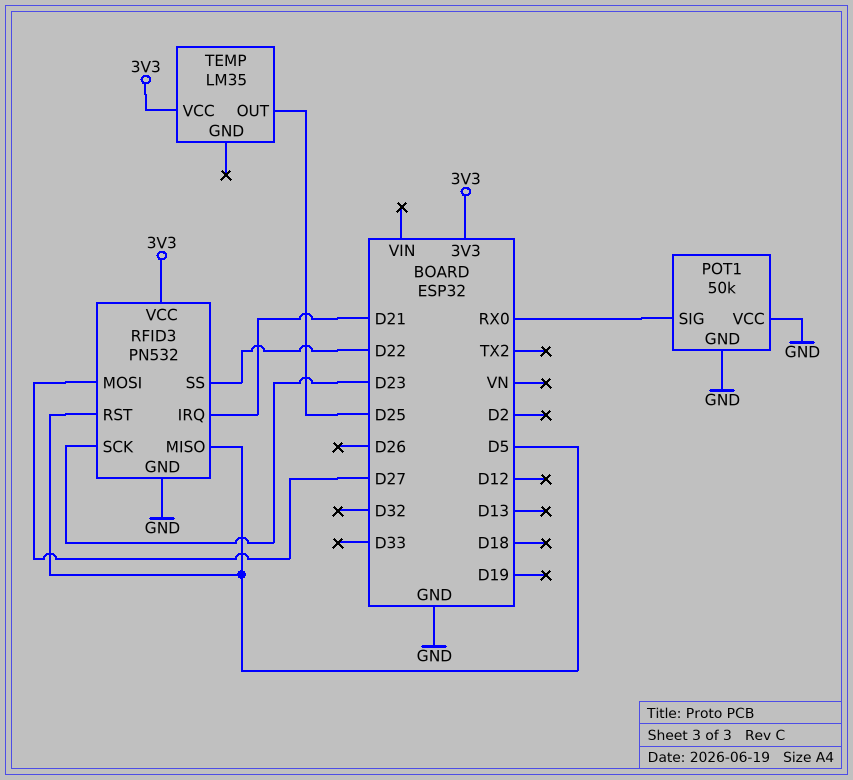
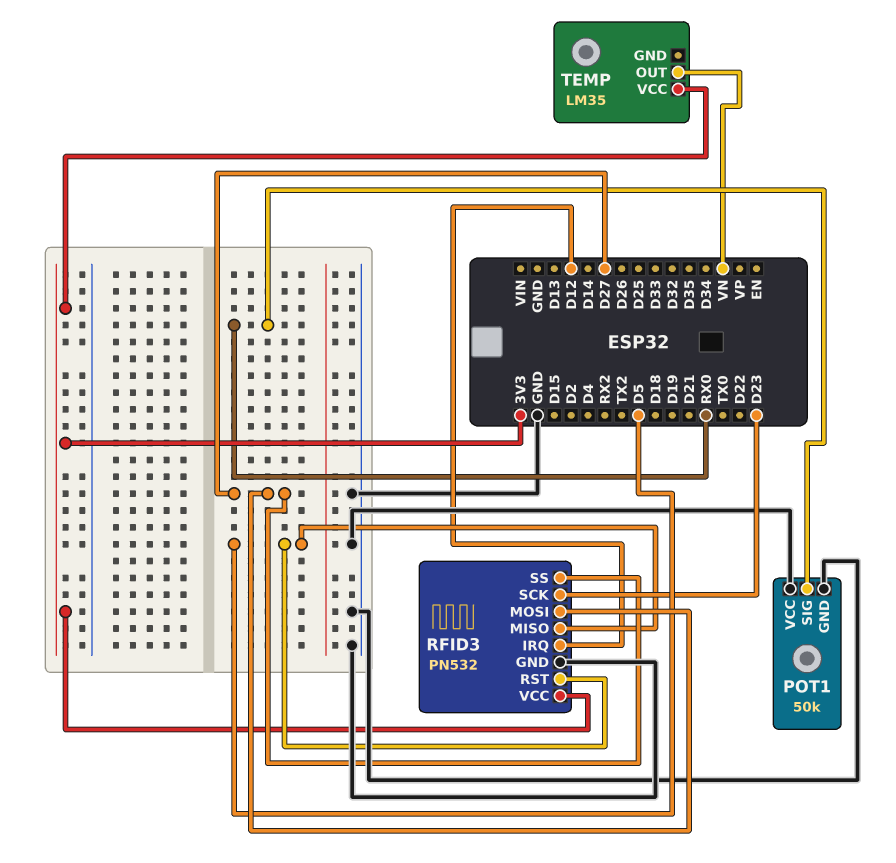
RFID3 pin IRQ: D21 -> D12
RFID3 pin SS: D22 -> D27
TEMP pin OUT: D25 -> VN

